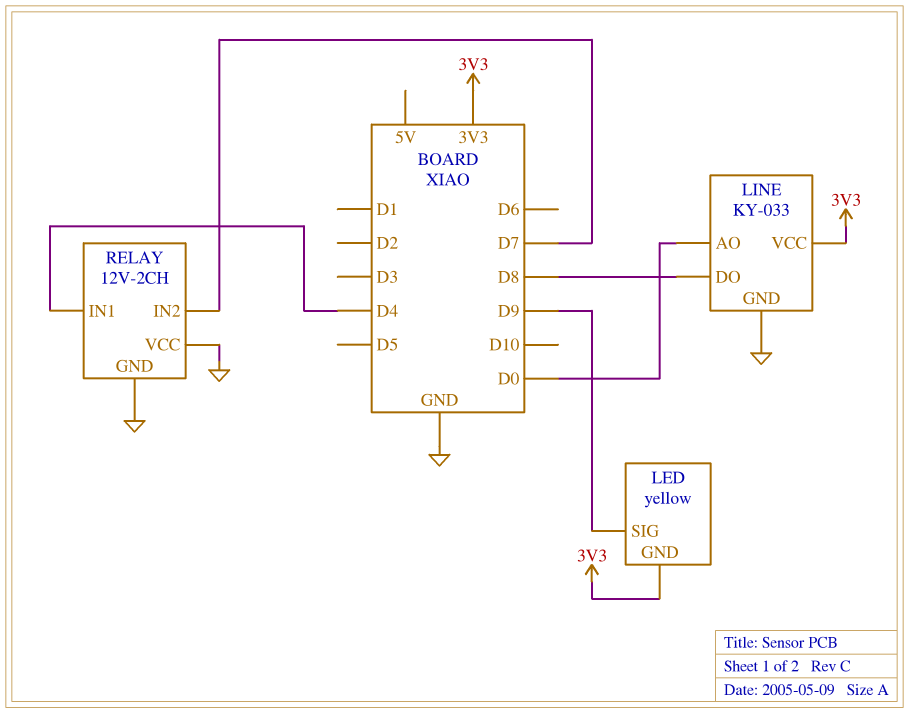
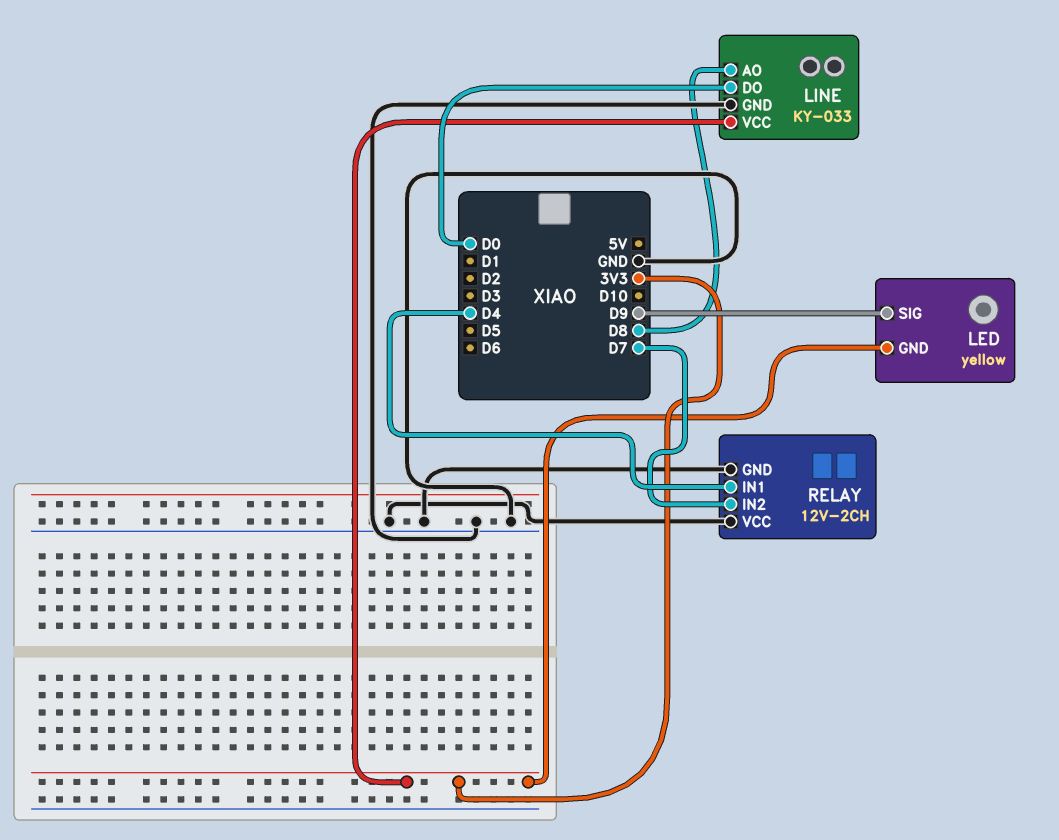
LINE pin AO: D0 -> D8
LINE pin DO: D8 -> D0

